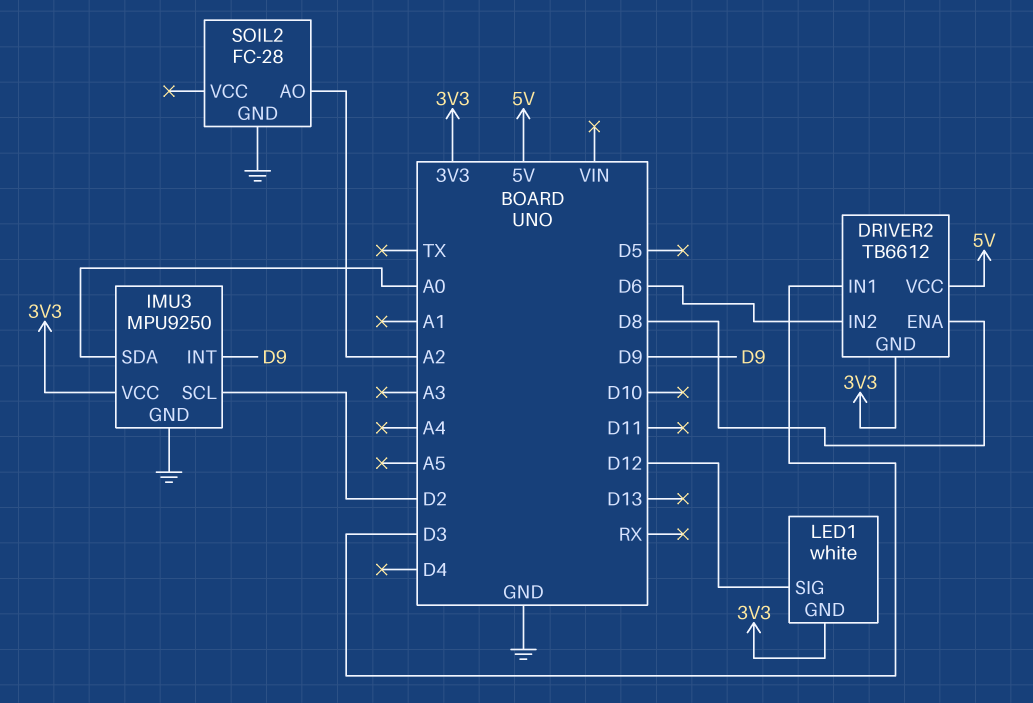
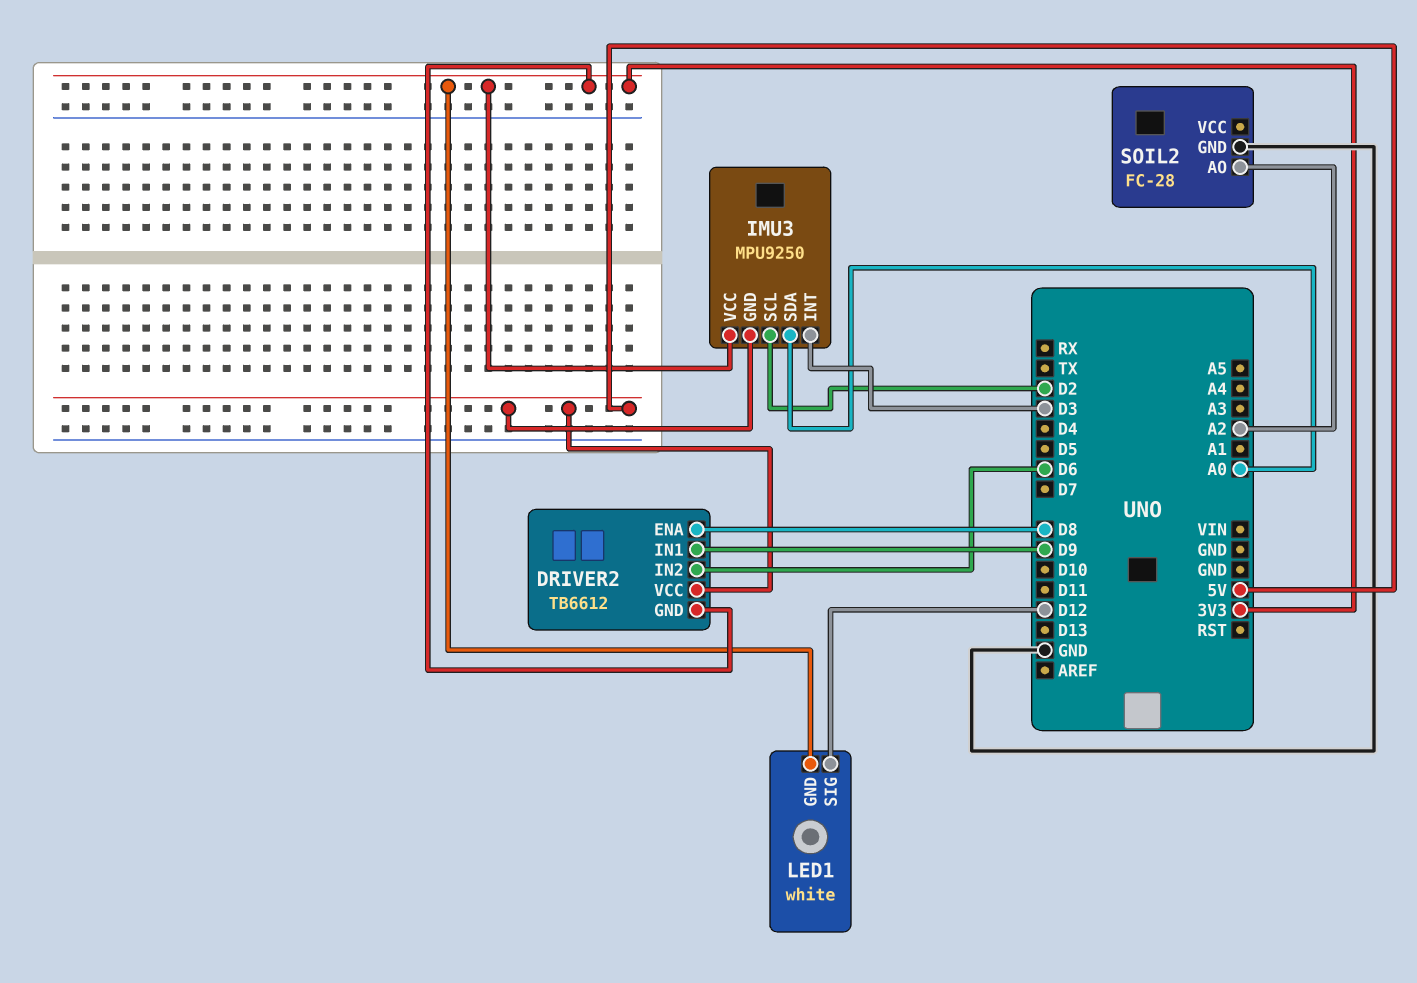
DRIVER2 pin IN1: D3 -> D9
IMU3 pin GND: GND -> 5V
IMU3 pin INT: D9 -> D3

